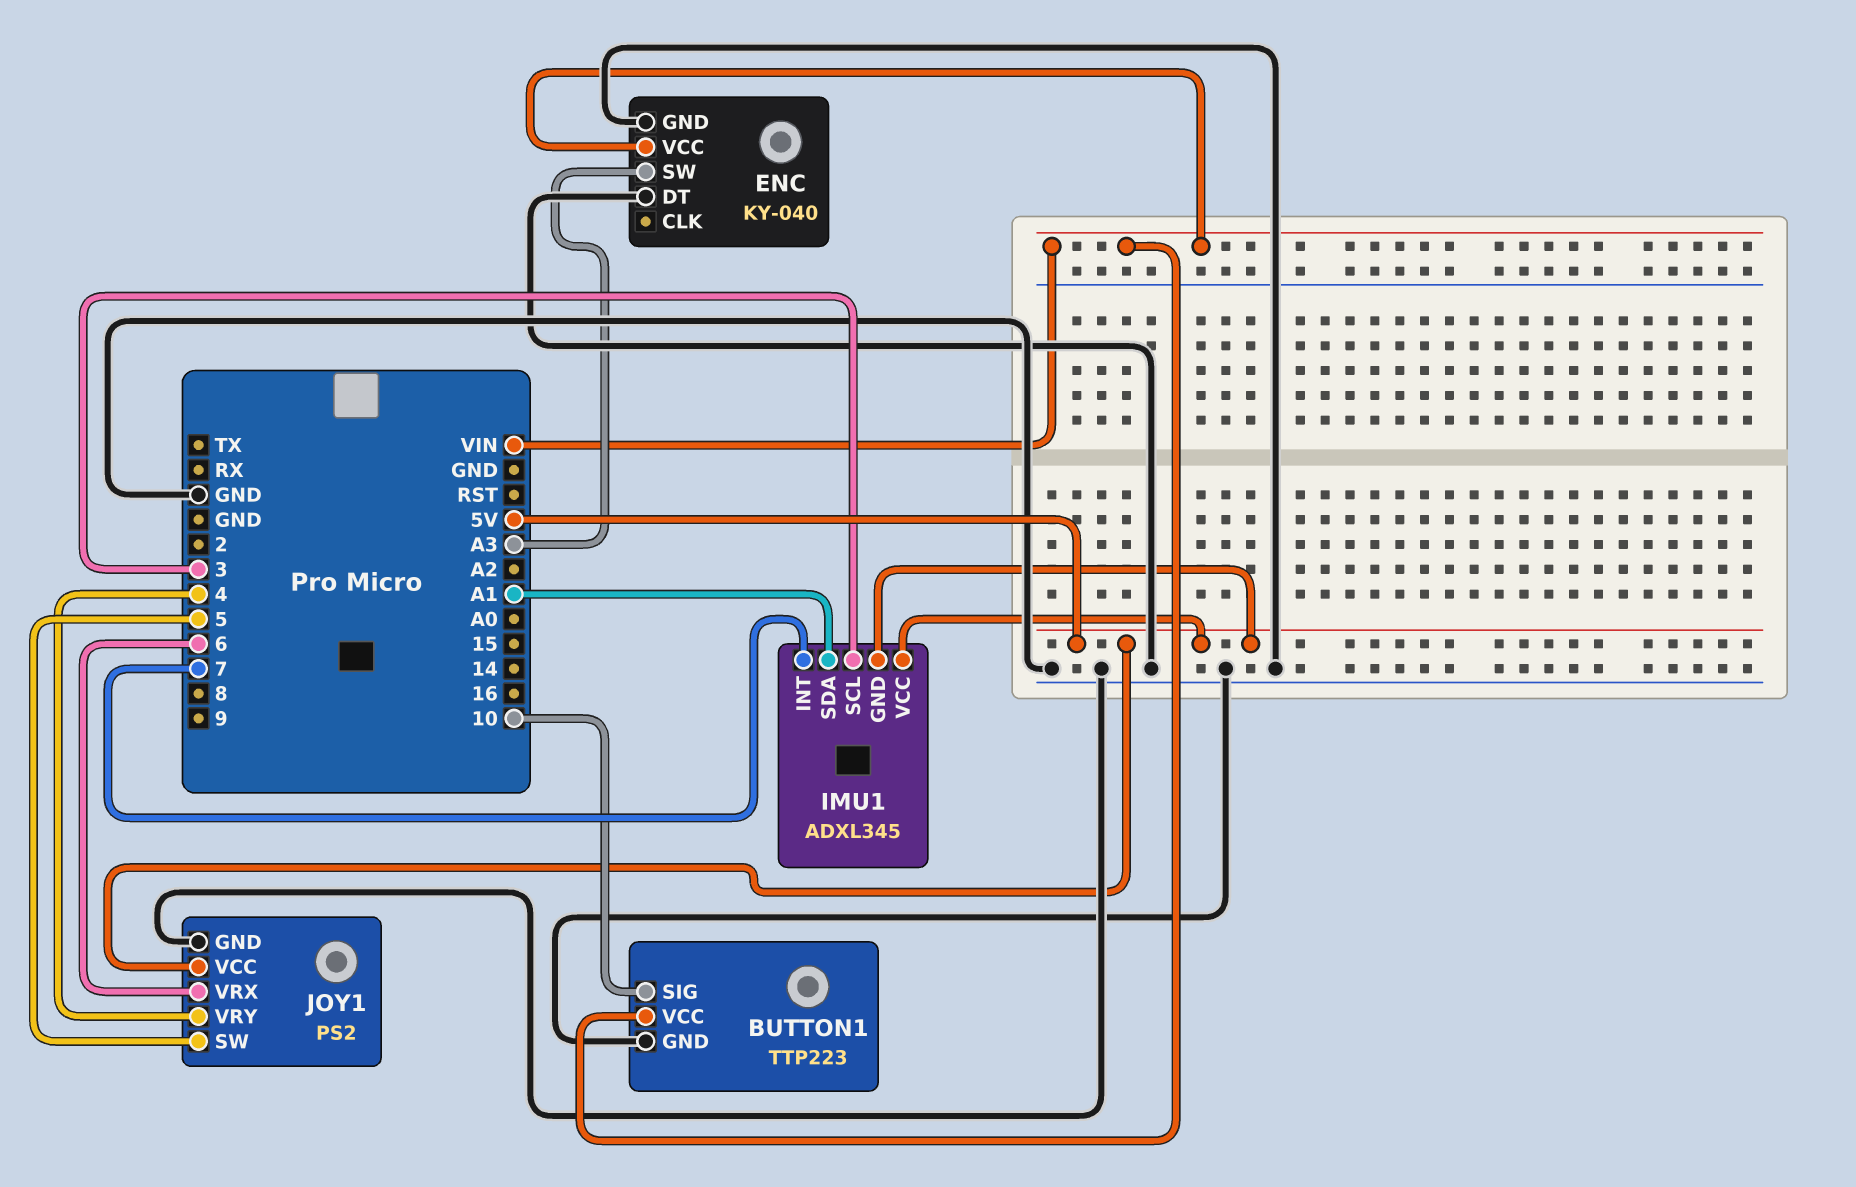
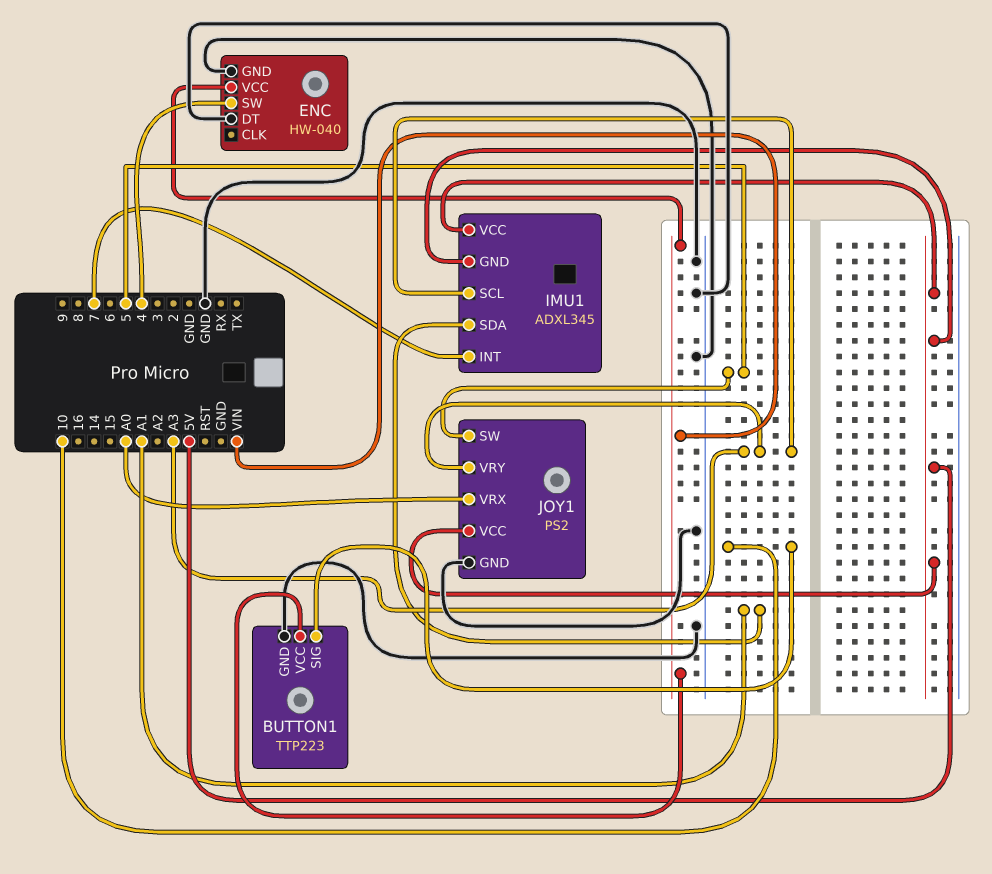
ENC: KY-040 -> HW-040
ENC pin SW: A3 -> 4
IMU1 pin SCL: 3 -> A3
JOY1 pin VRX: 6 -> A0
JOY1 pin VRY: 4 -> A3

